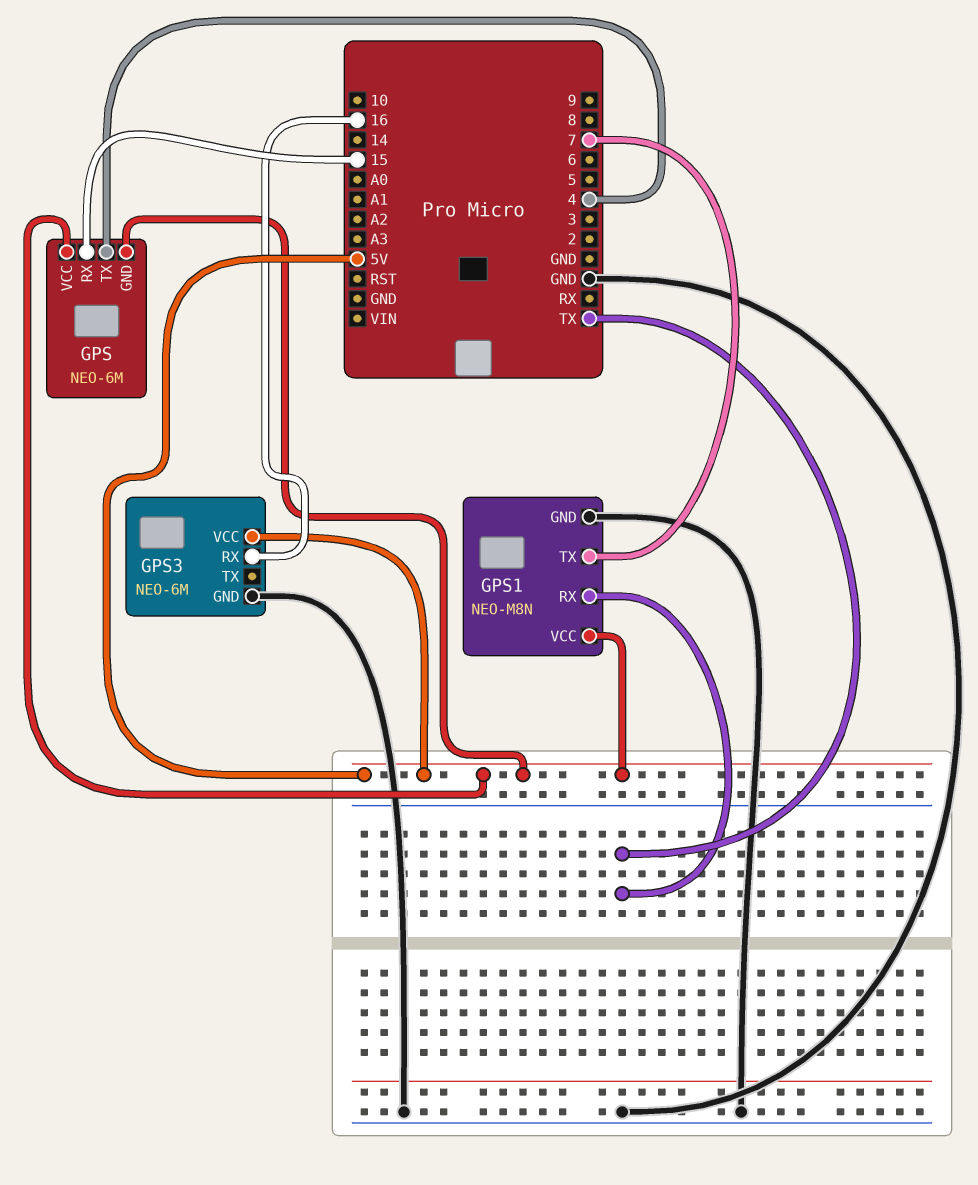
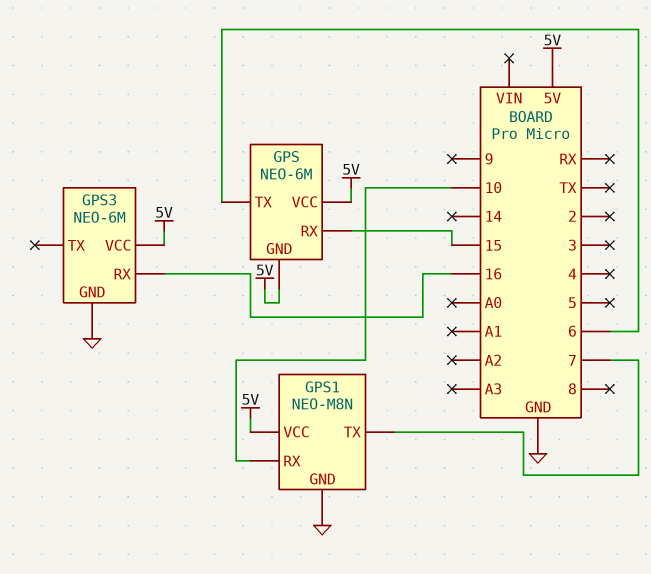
GPS pin TX: 4 -> 6
GPS1 pin RX: TX -> 10

